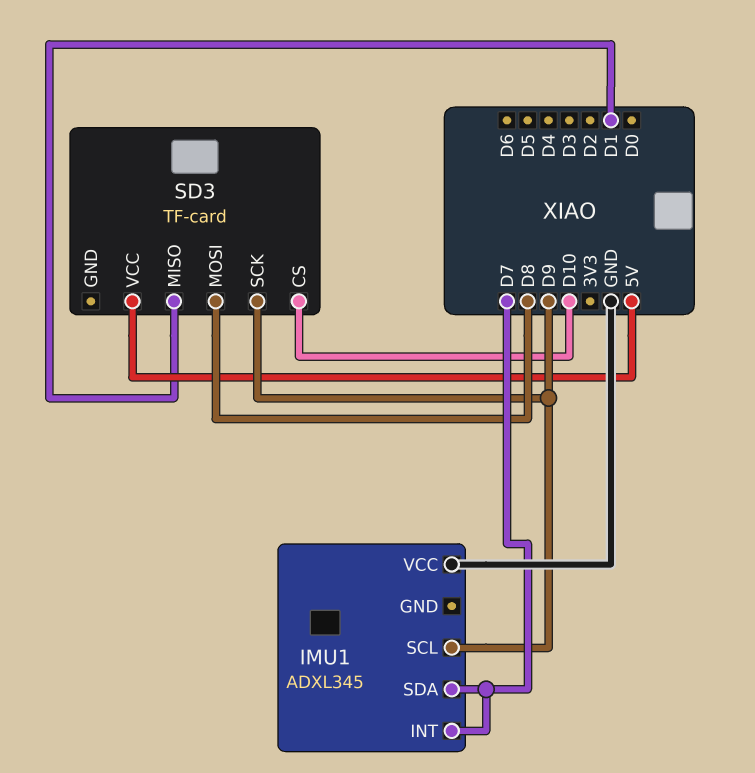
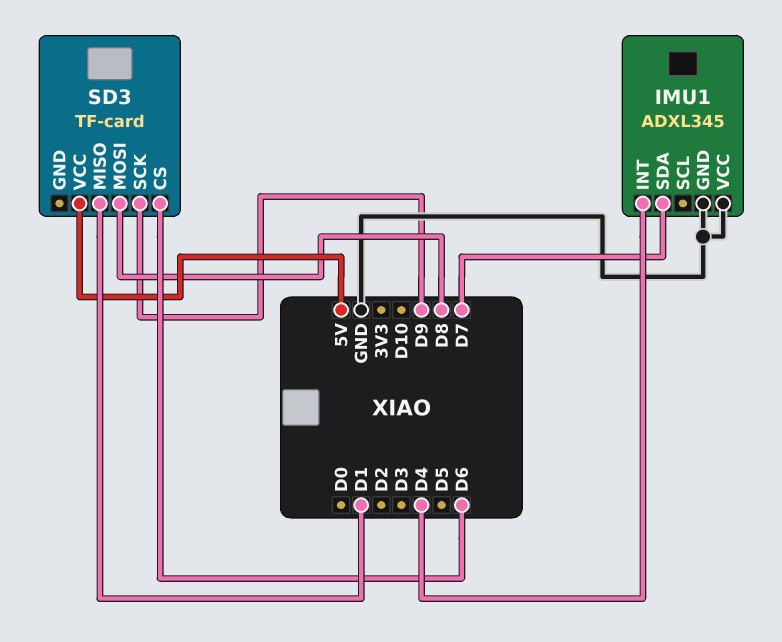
IMU1 pin GND: none -> GND
IMU1 pin INT: D7 -> D4
IMU1 pin SCL: D9 -> none
SD3 pin CS: D10 -> D6

